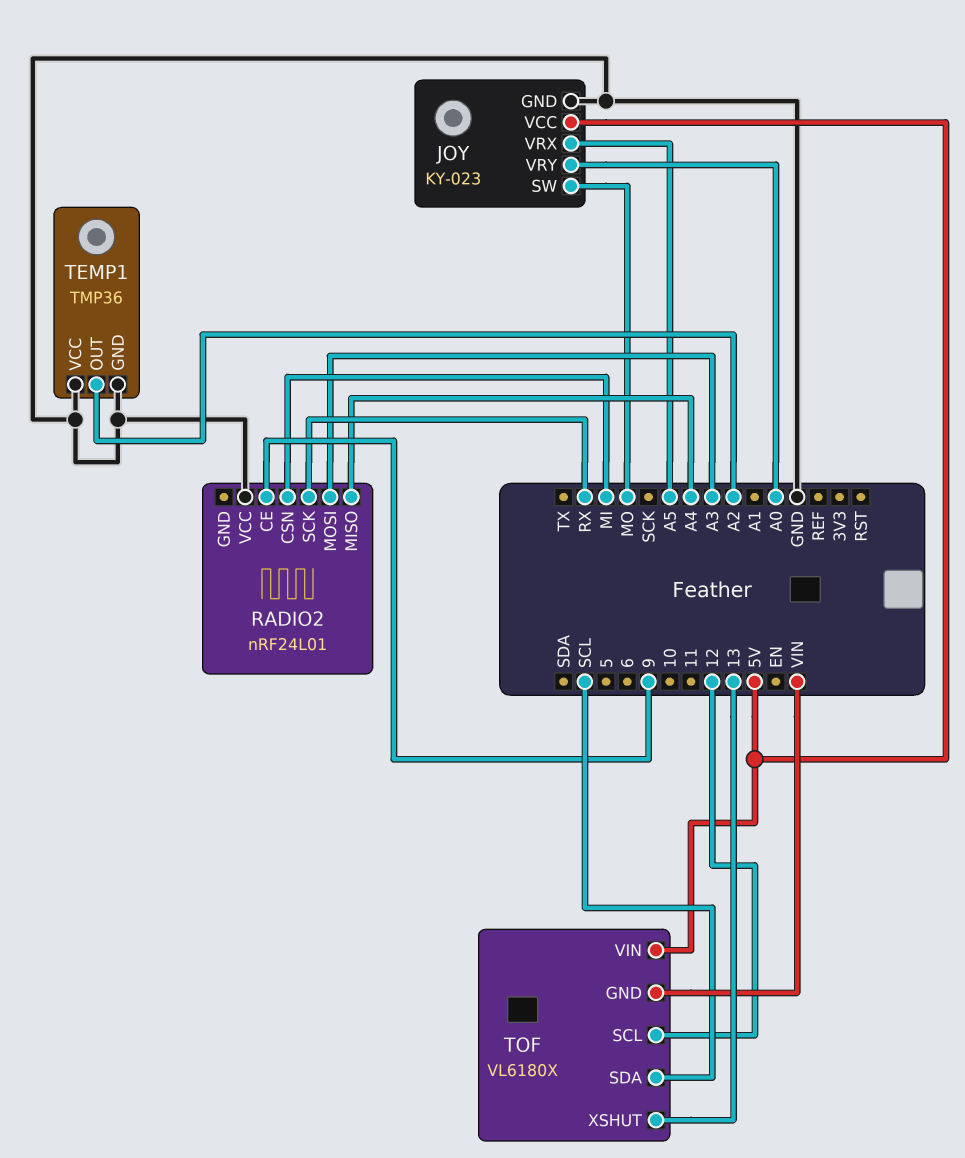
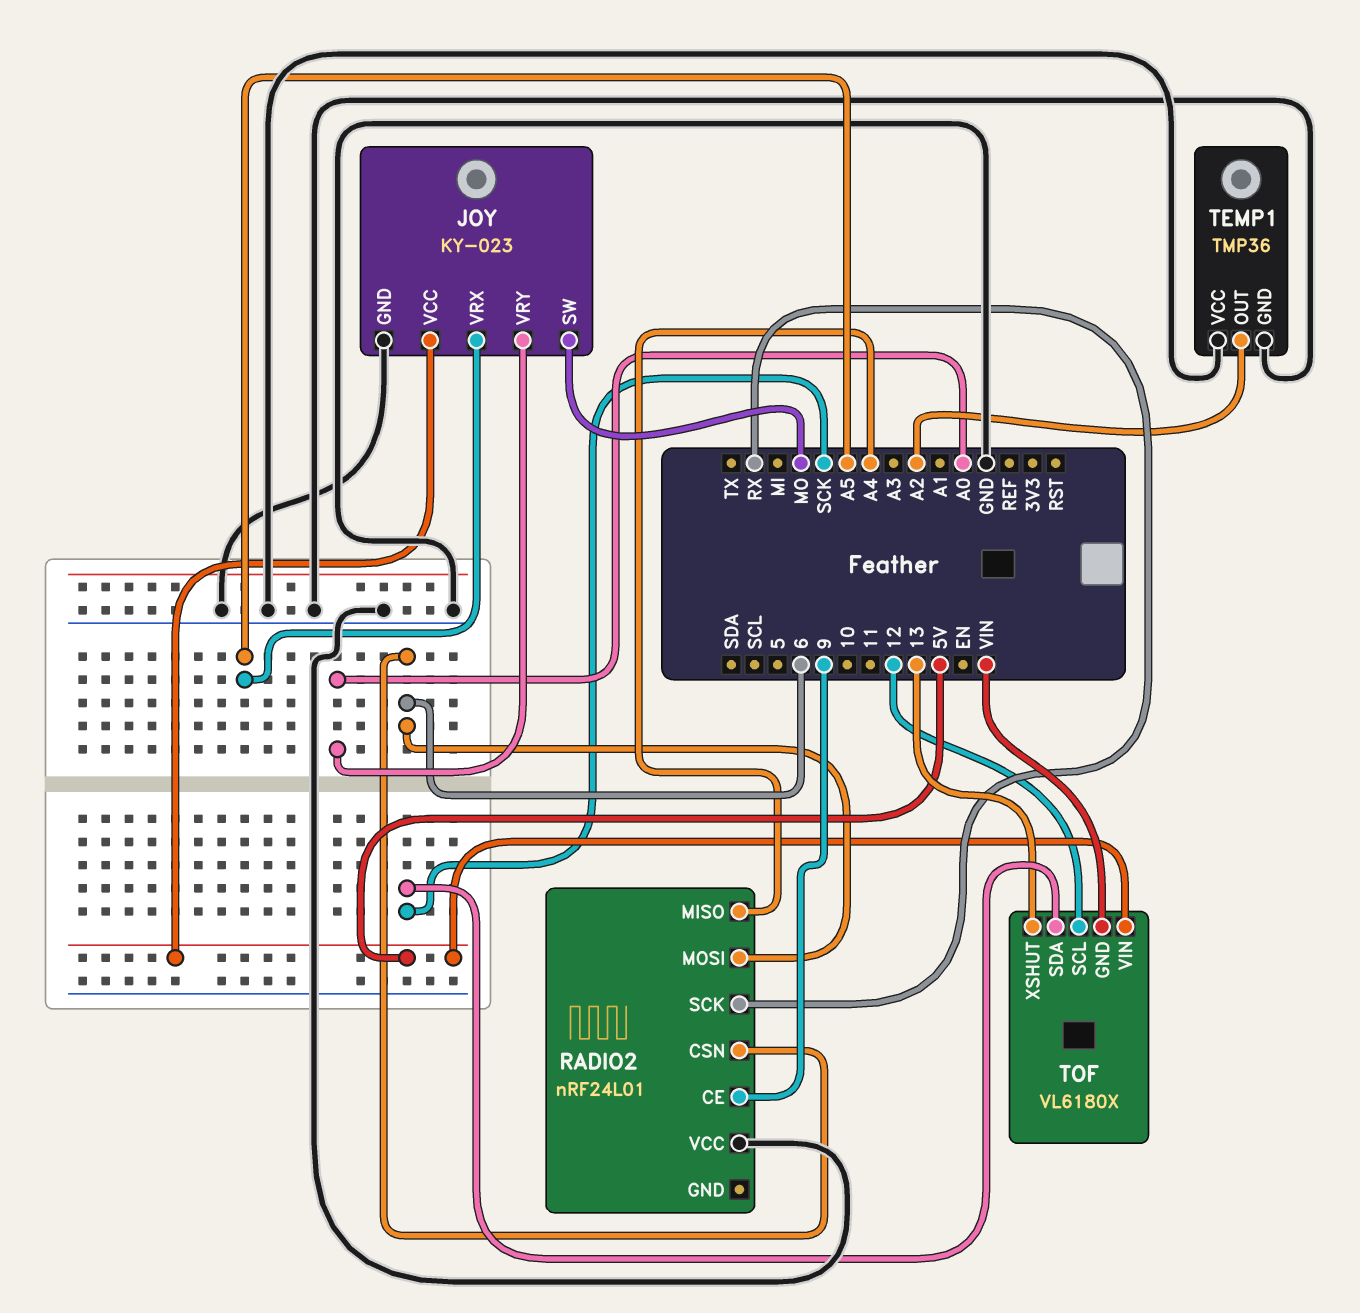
RADIO2 pin CSN: MI -> 6
RADIO2 pin MOSI: A3 -> 6
TOF pin SDA: SCL -> SCK

